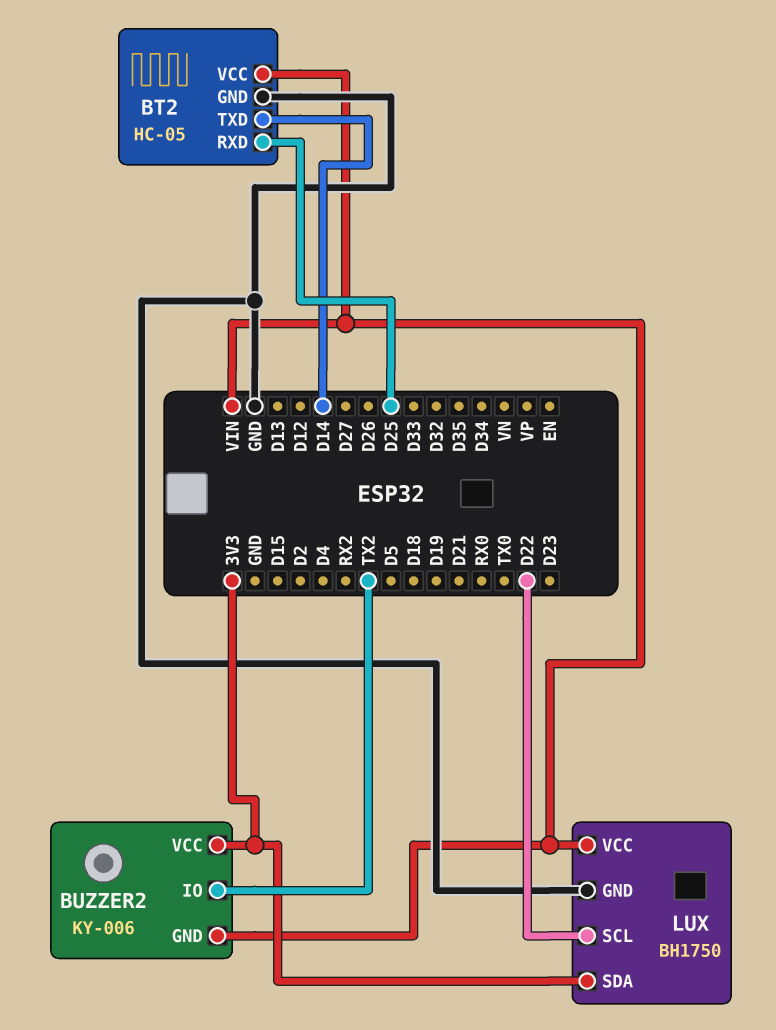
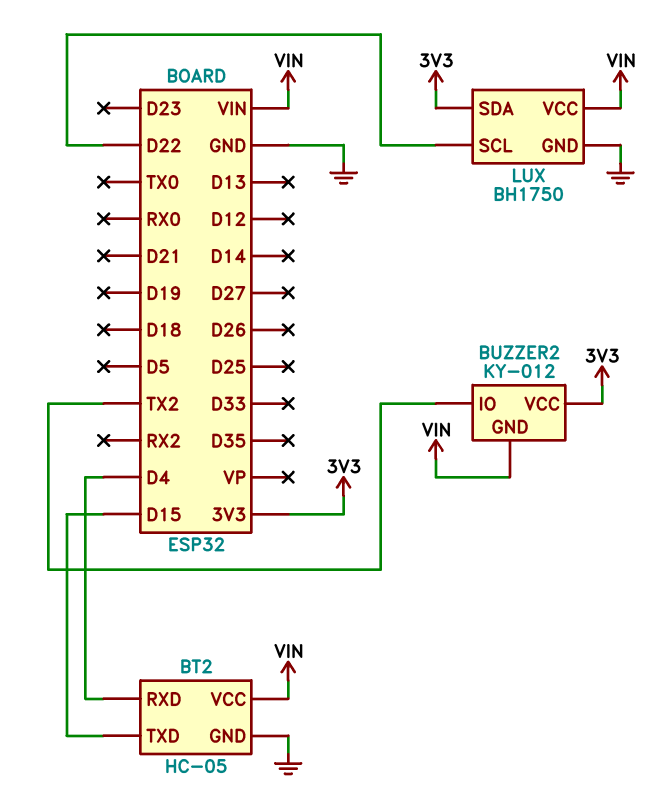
BT2 pin RXD: D25 -> D4
BT2 pin TXD: D14 -> D15
BUZZER2: KY-006 -> KY-012

